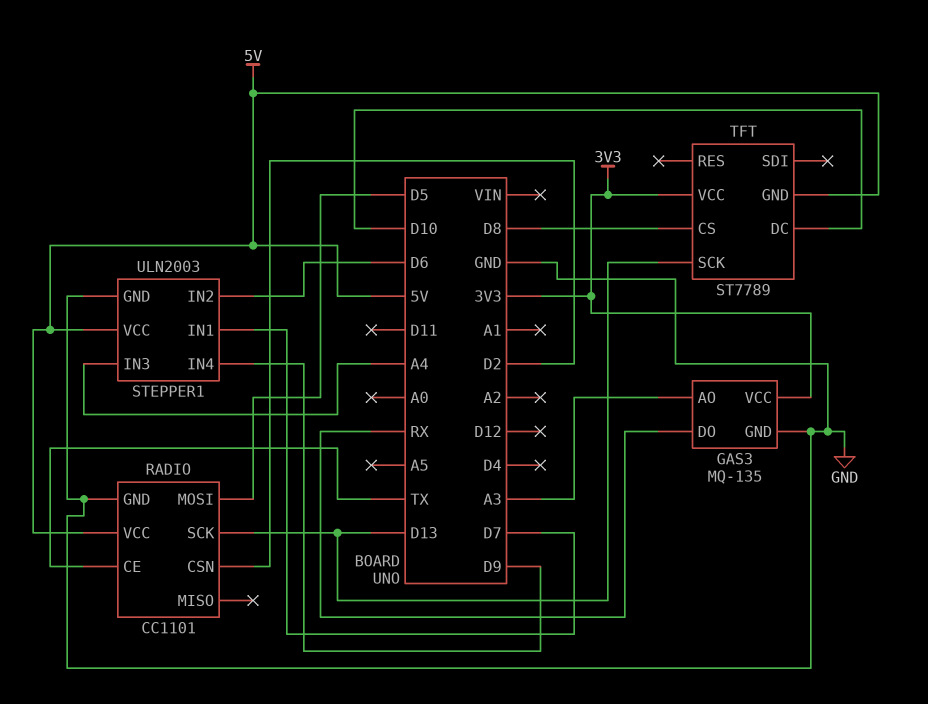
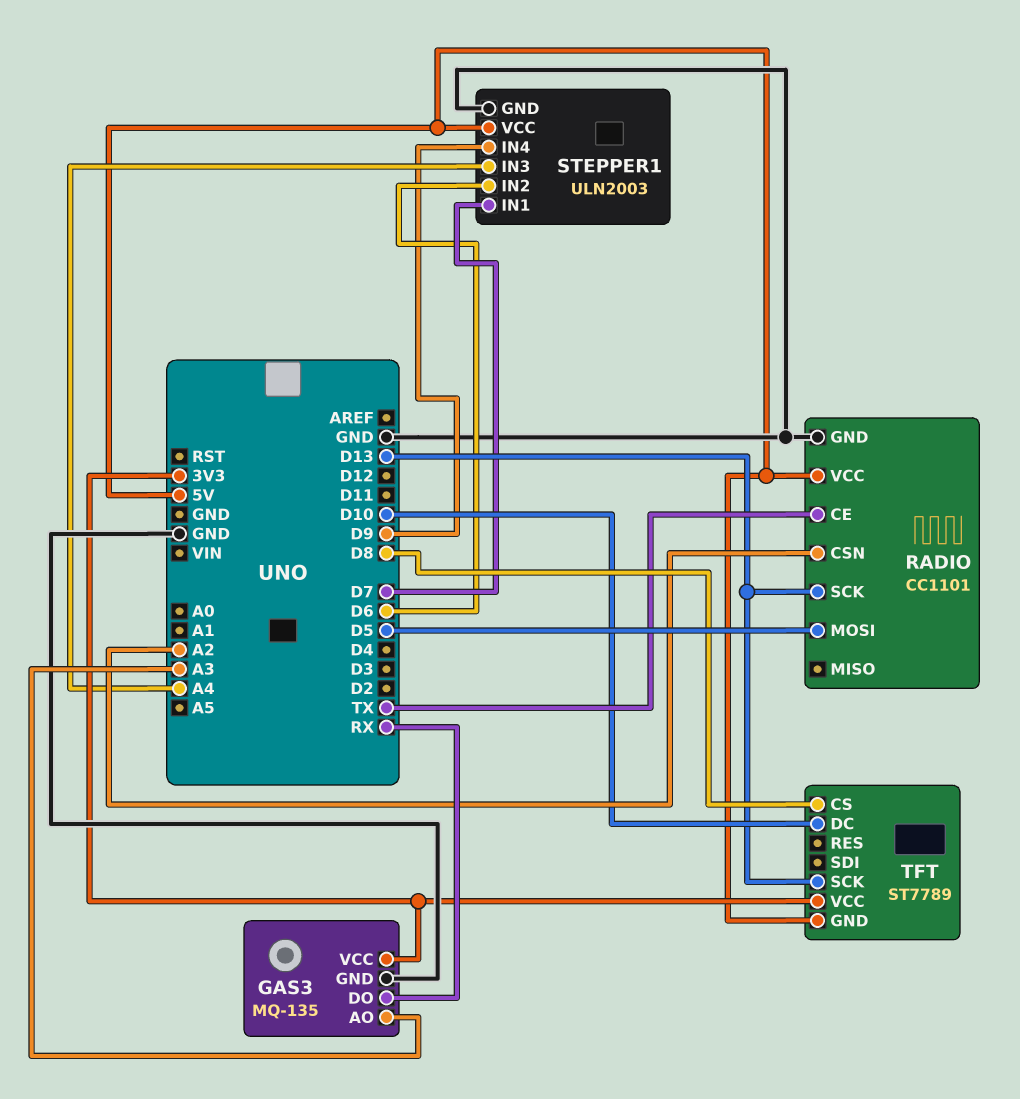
RADIO pin CSN: D2 -> A2

